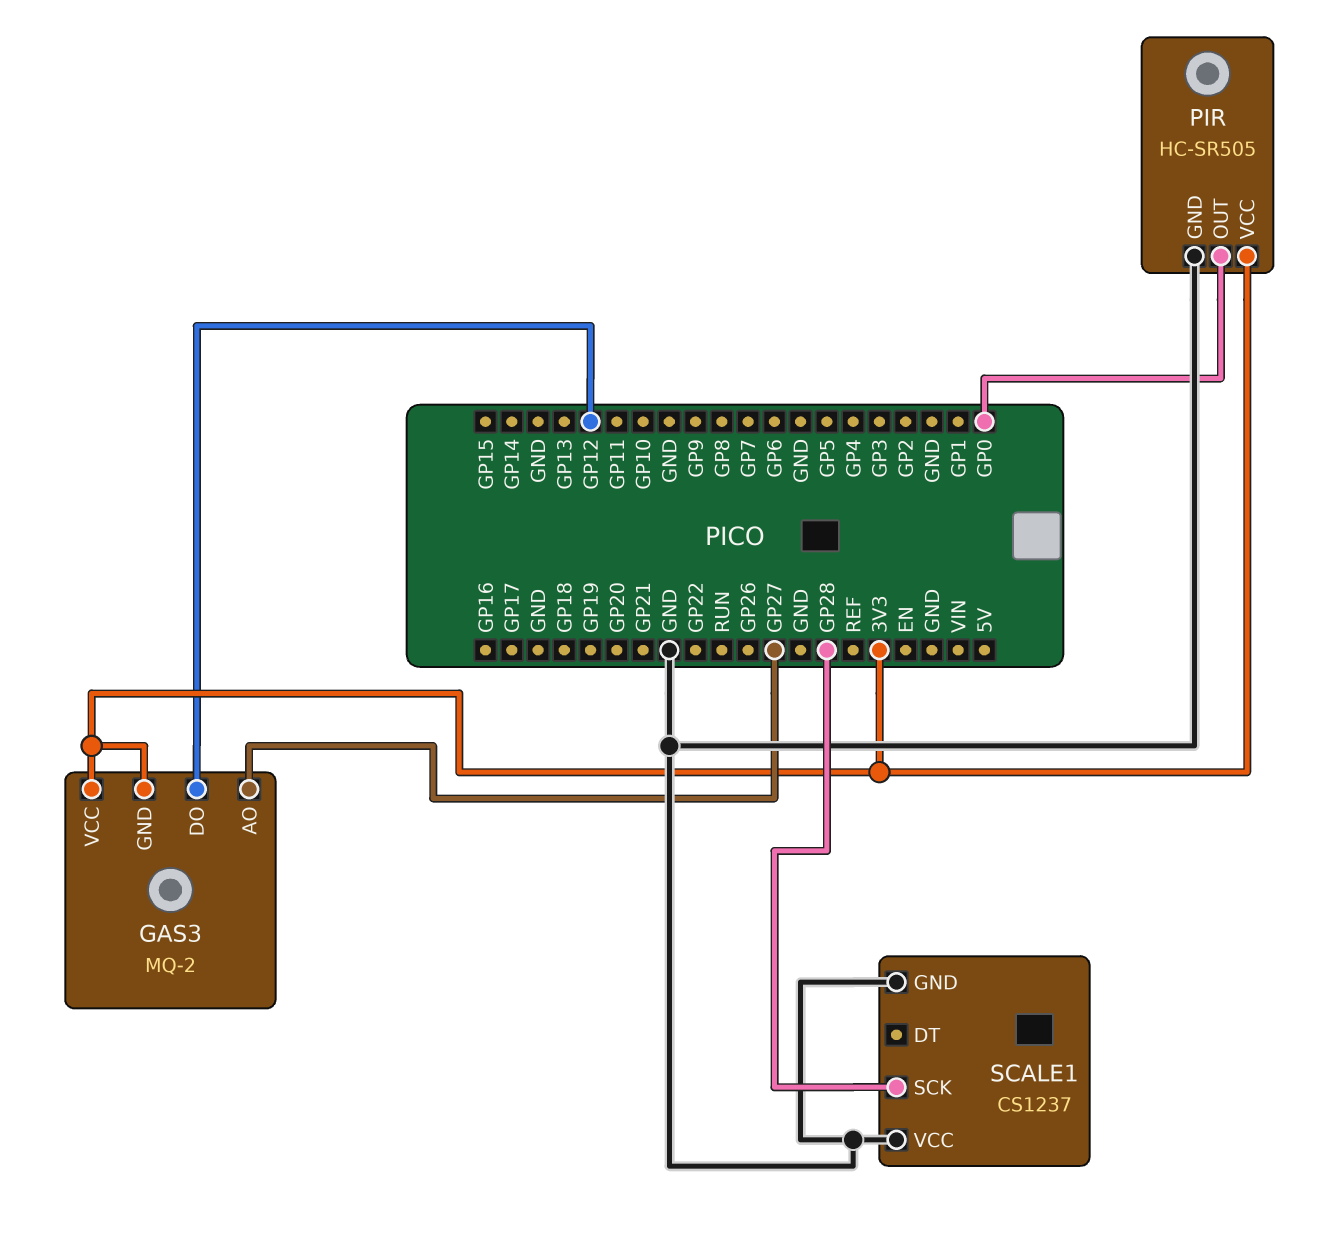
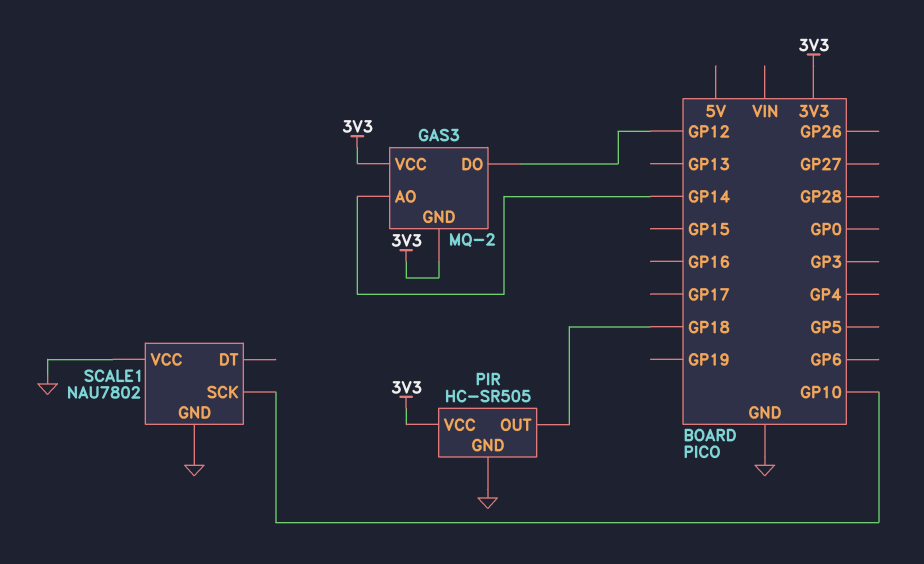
GAS3 pin AO: GP27 -> GP14
PIR pin OUT: GP0 -> GP18
SCALE1: CS1237 -> NAU7802
SCALE1 pin SCK: GP28 -> GP10

